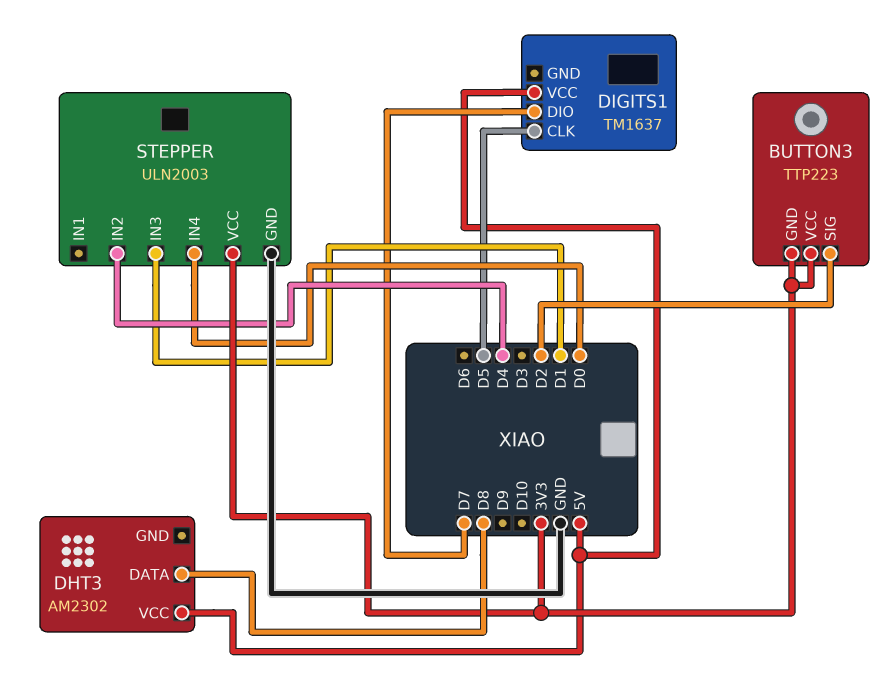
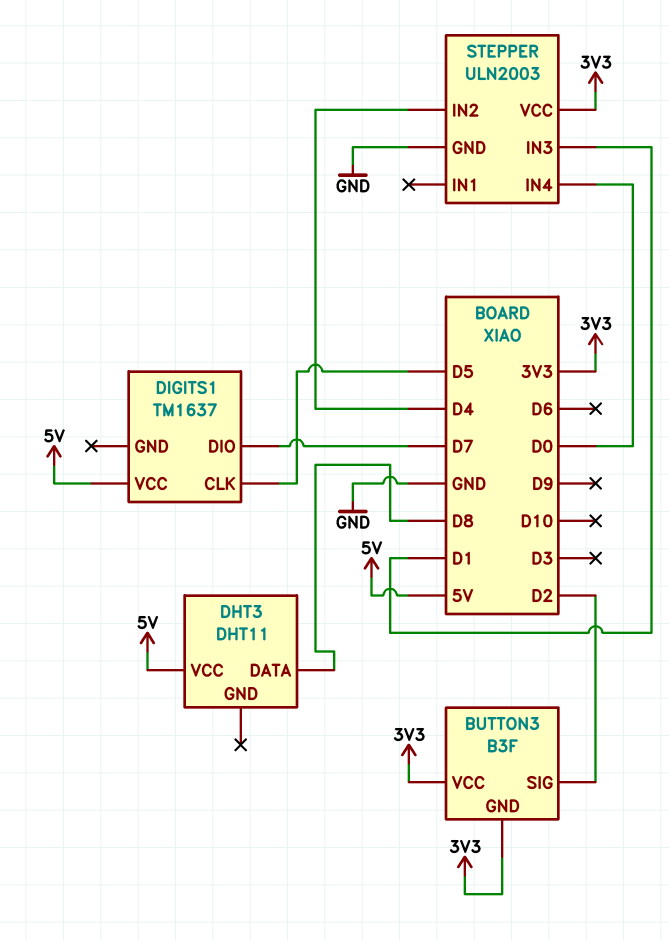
BUTTON3: TTP223 -> B3F
DHT3: AM2302 -> DHT11

